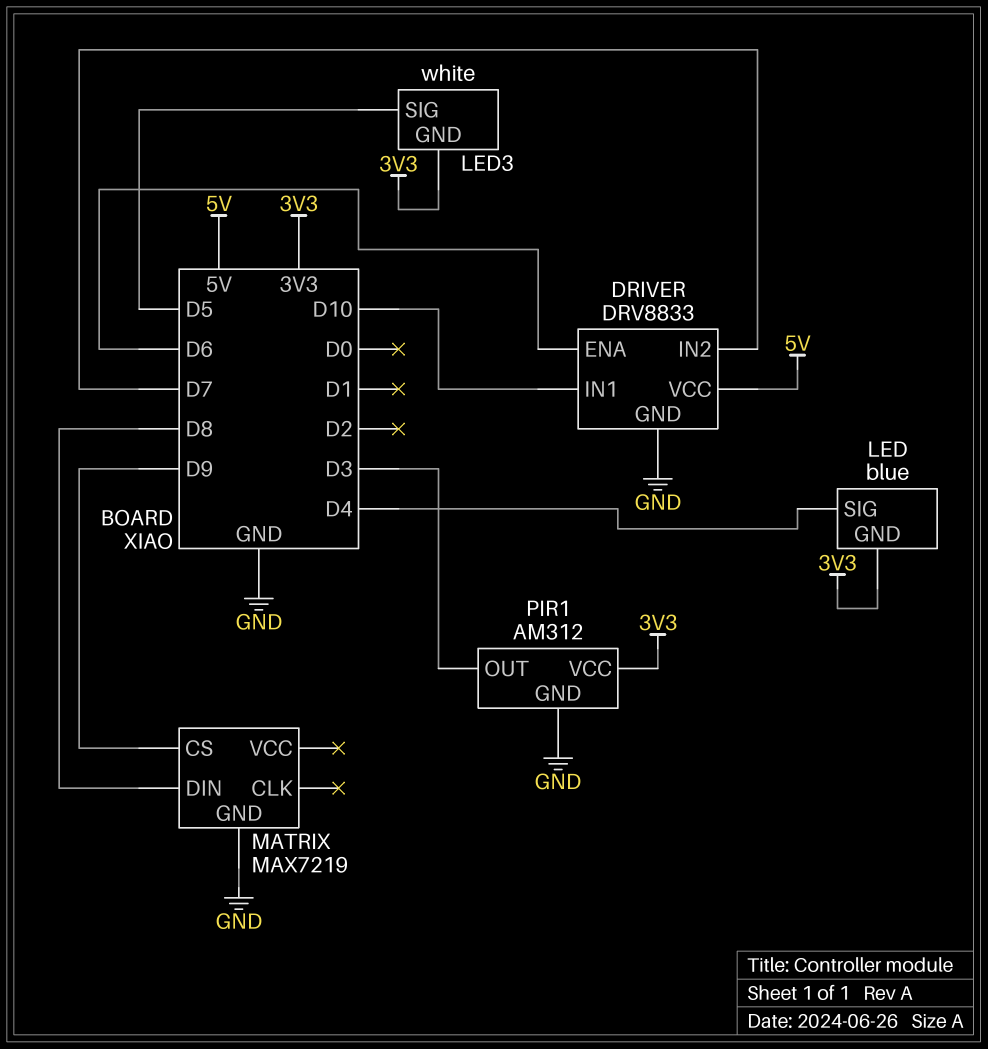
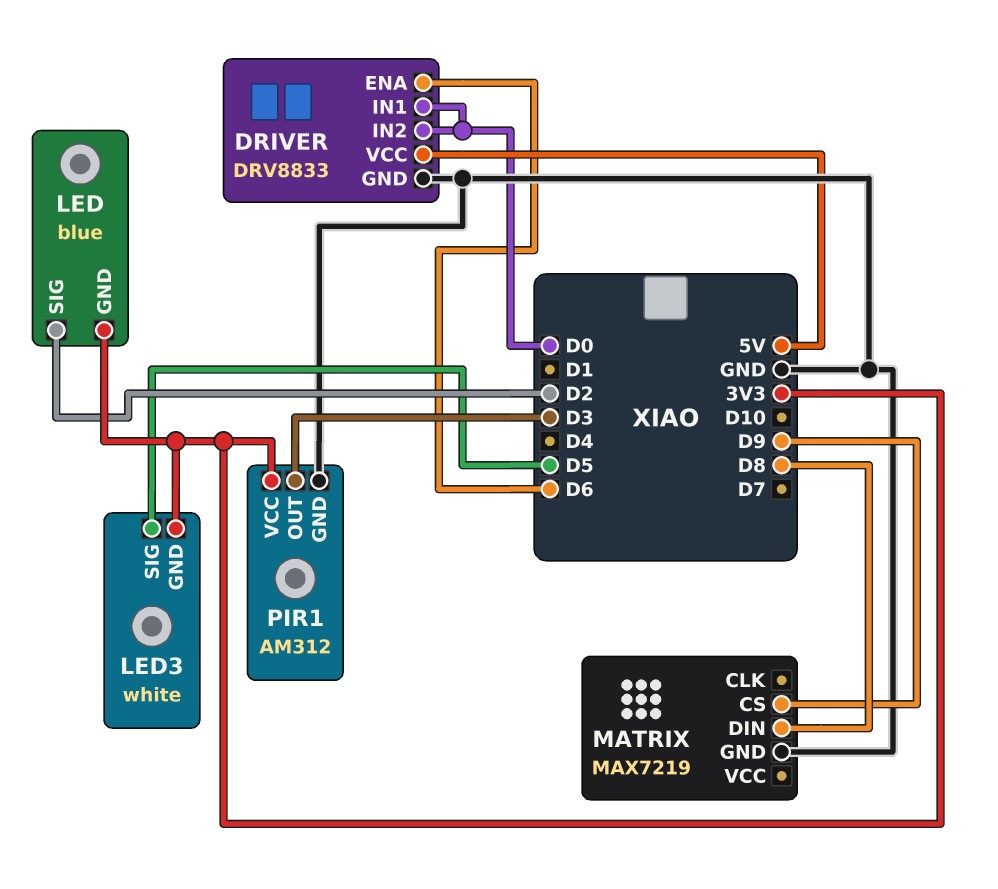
DRIVER pin IN1: D10 -> D0
DRIVER pin IN2: D7 -> D0
LED pin SIG: D4 -> D2

